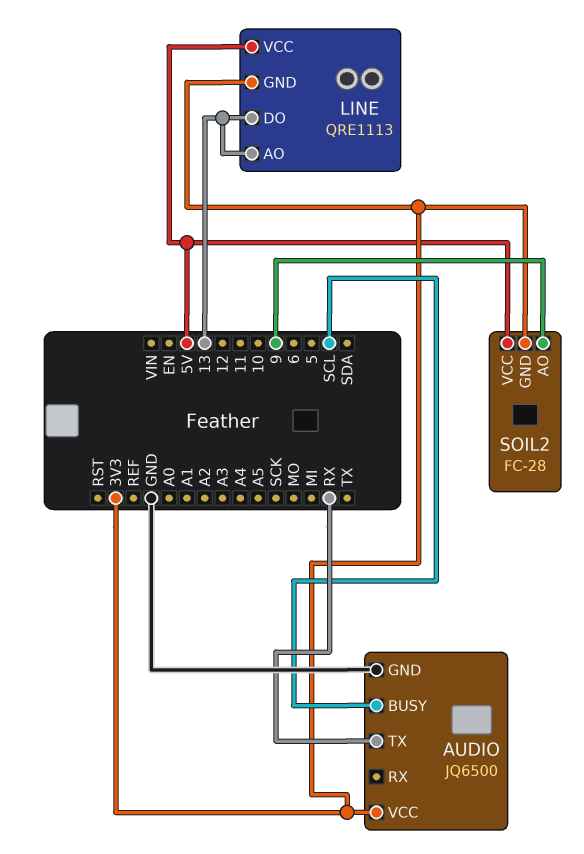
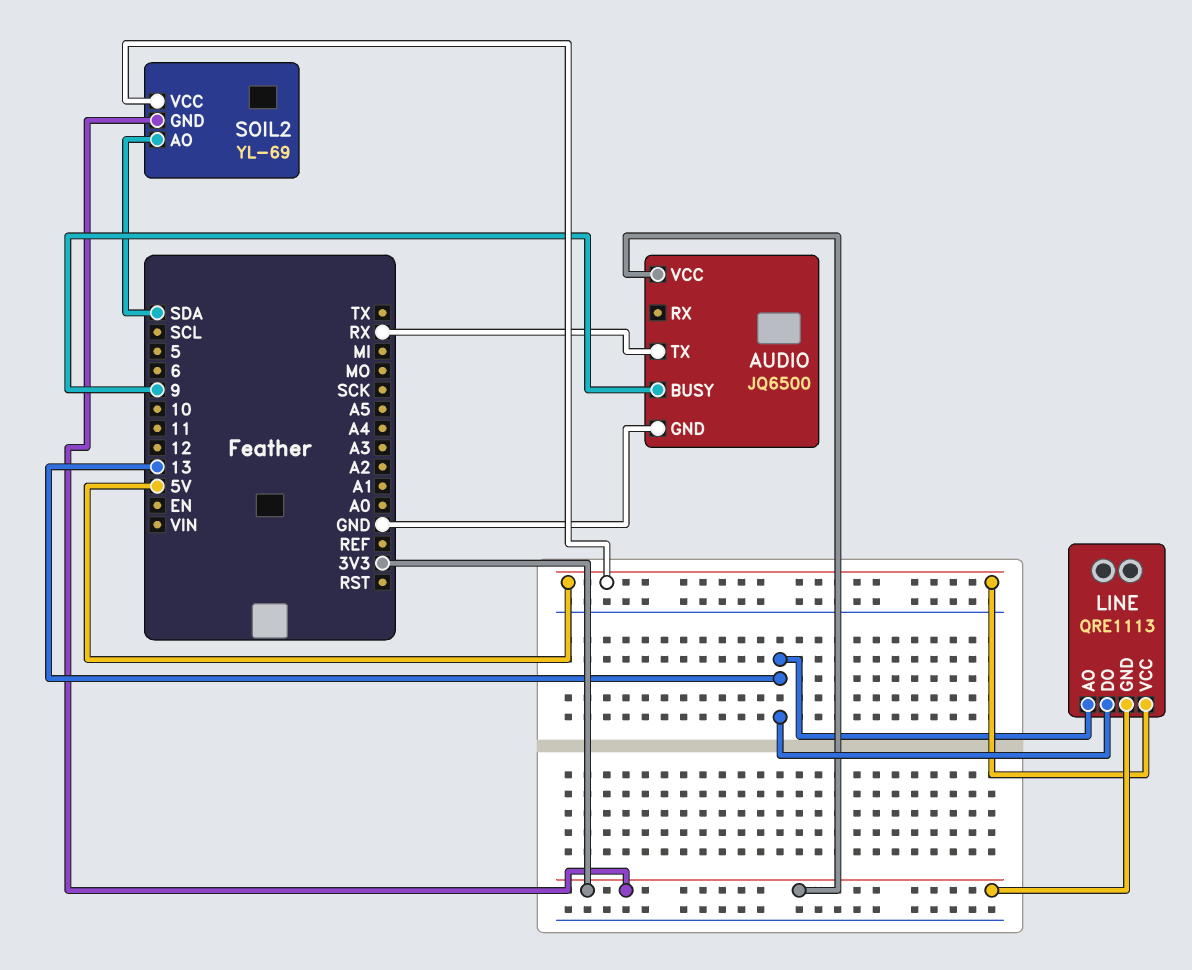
AUDIO pin BUSY: SCL -> 9
SOIL2: FC-28 -> YL-69
SOIL2 pin AO: 9 -> SDA

